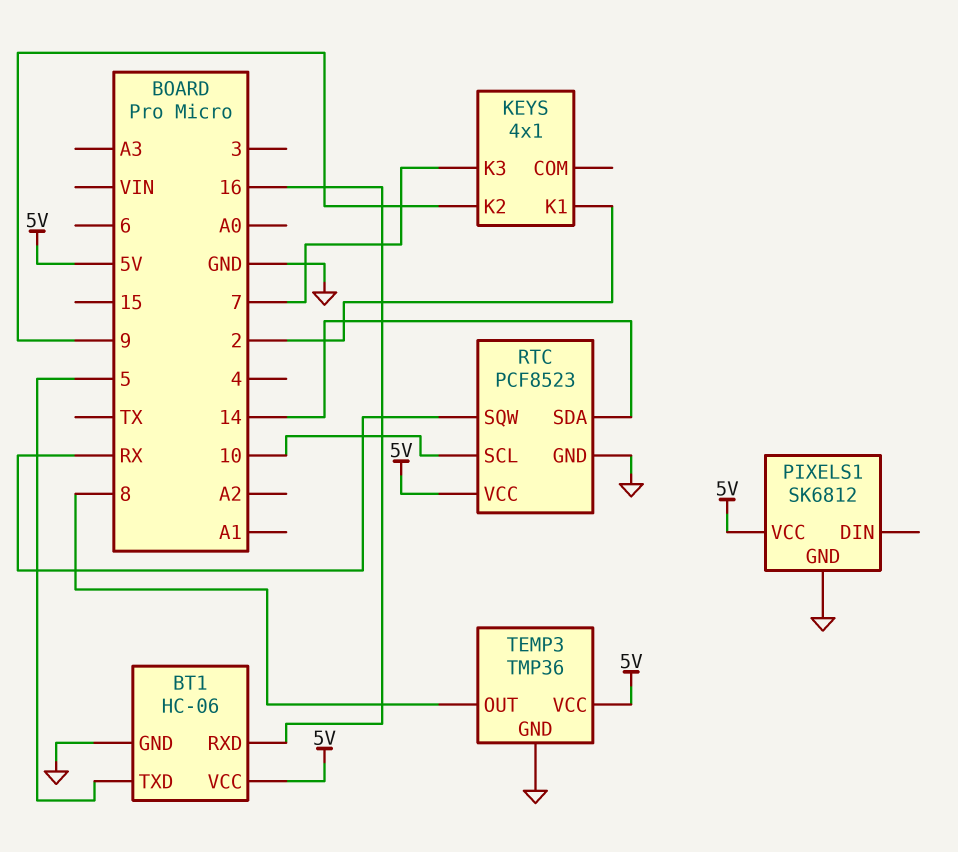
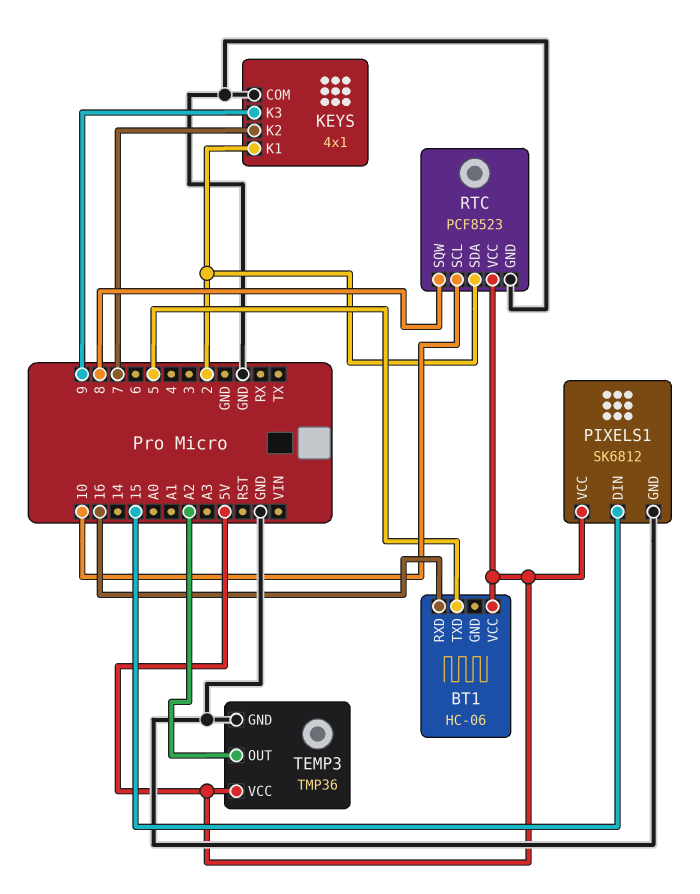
BT1 pin GND: GND -> none
KEYS pin COM: none -> GND
KEYS pin K2: 9 -> 7
KEYS pin K3: 7 -> 9
PIXELS1 pin DIN: none -> 15
RTC pin SDA: 14 -> 2
RTC pin SQW: RX -> 8
TEMP3 pin OUT: 8 -> A2

